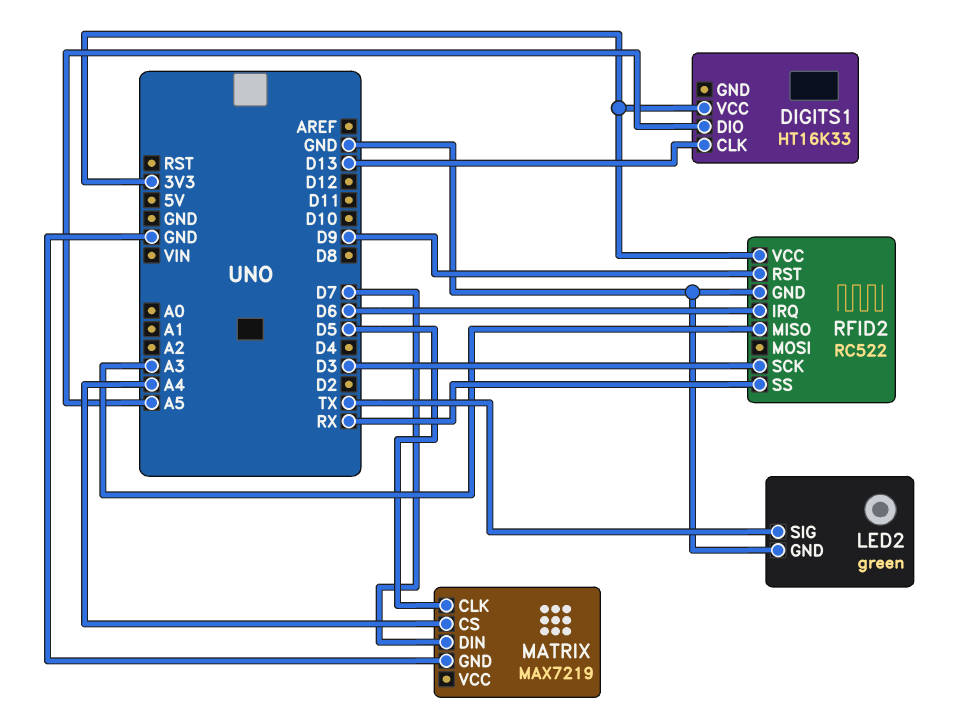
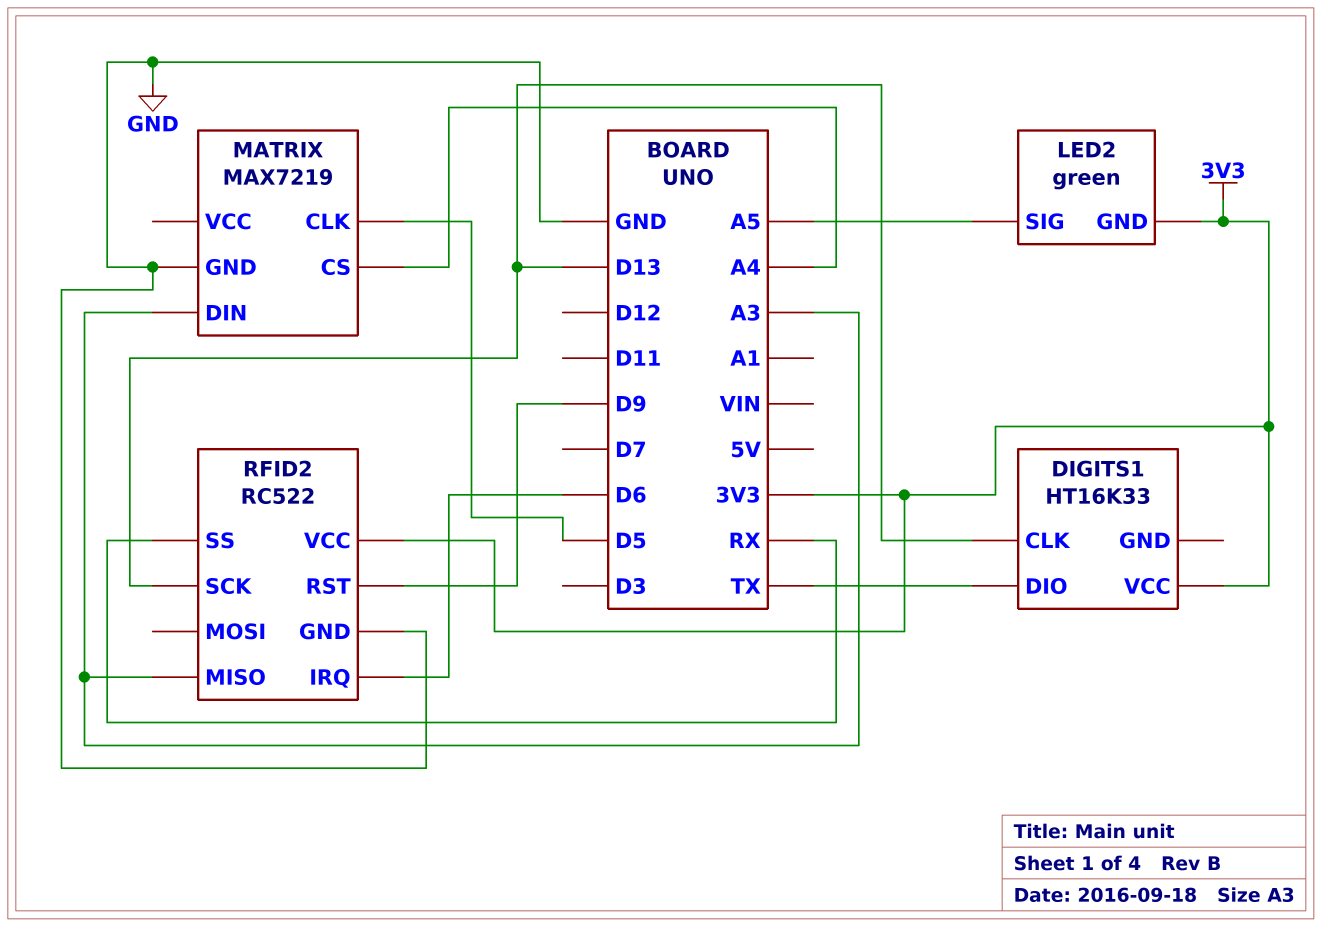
DIGITS1 pin DIO: A5 -> TX
LED2 pin GND: GND -> 3V3
LED2 pin SIG: TX -> A5
MATRIX pin DIN: D7 -> A3
RFID2 pin SCK: D3 -> D13

